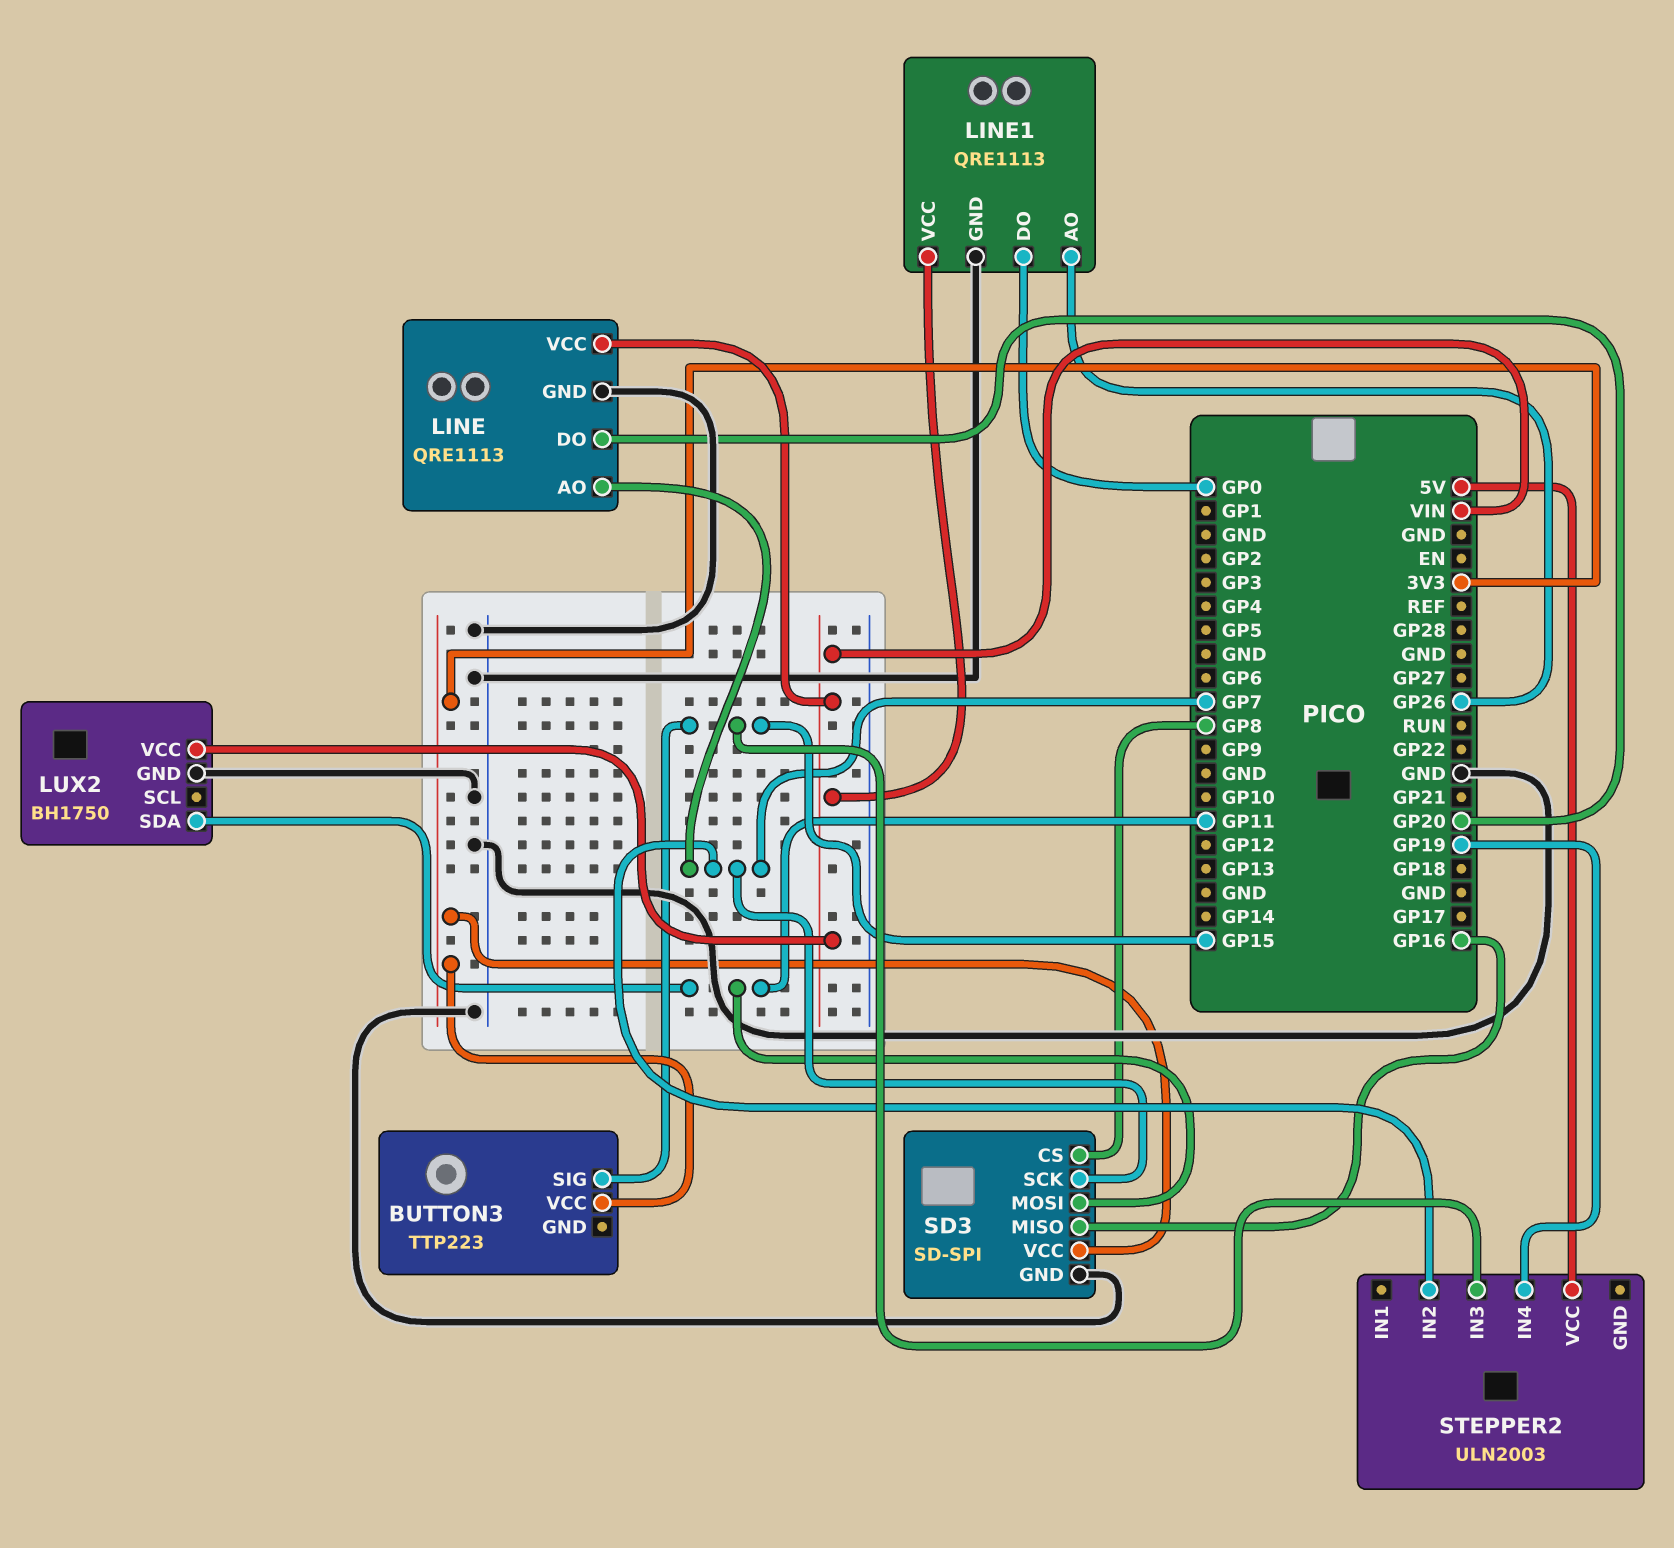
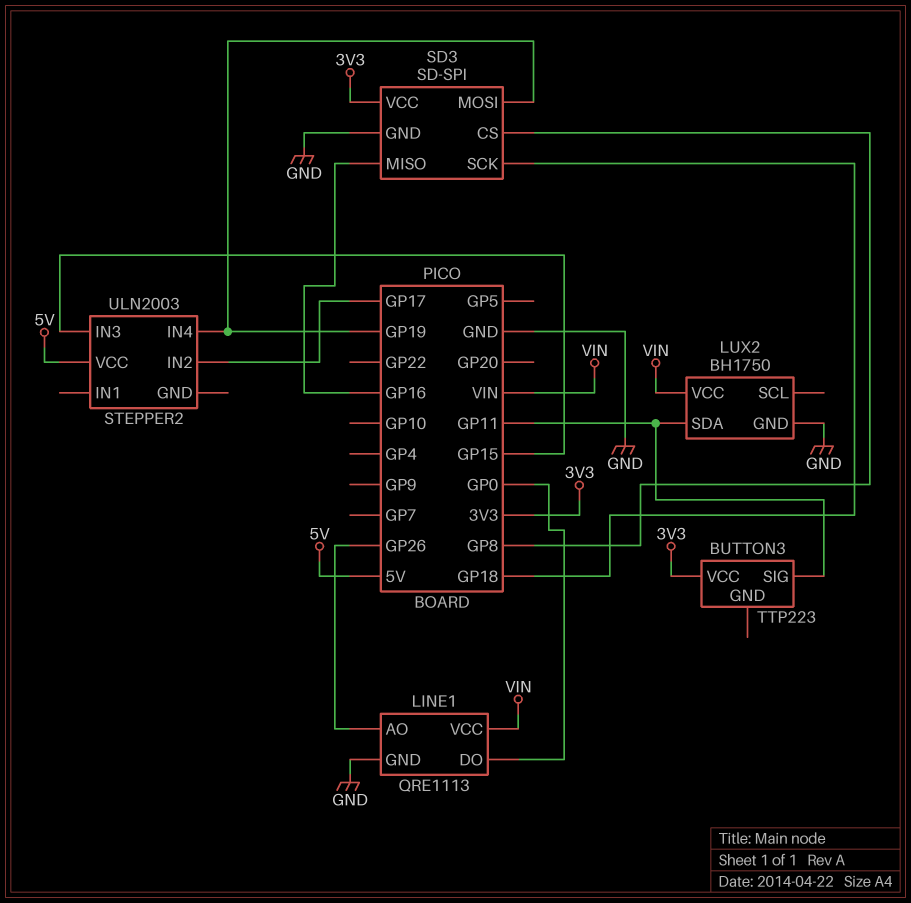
BUTTON3 pin SIG: GP15 -> GP11
LINE: QRE1113 -> none
LINE pin AO: GP7 -> none
LINE pin DO: GP20 -> none
LINE pin GND: GND -> none
LINE pin VCC: VIN -> none
SD3 pin MOSI: GP11 -> GP19
SD3 pin SCK: GP7 -> GP18
STEPPER2 pin IN2: GP7 -> GP17

